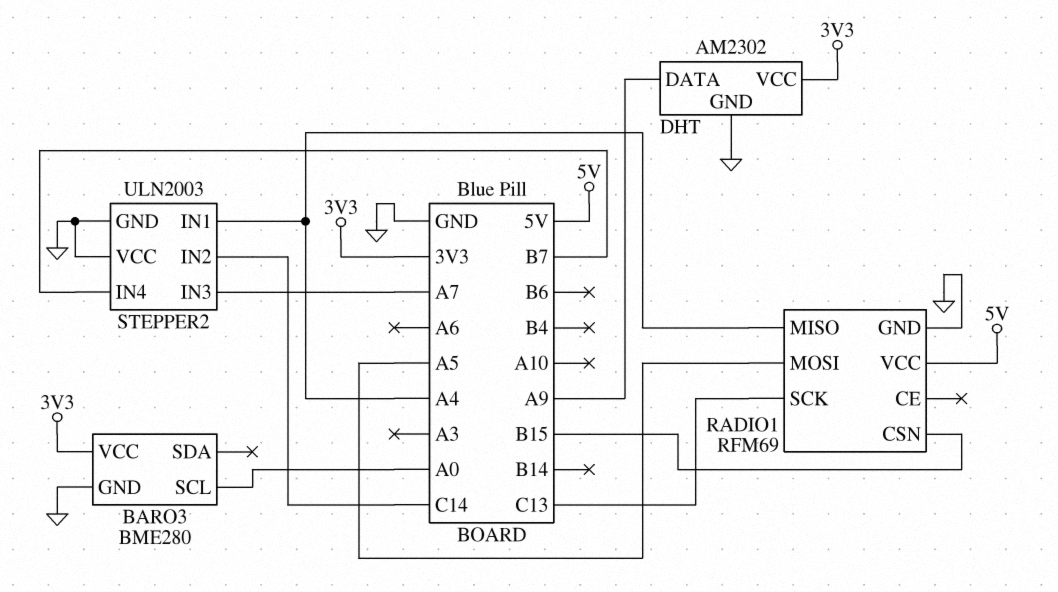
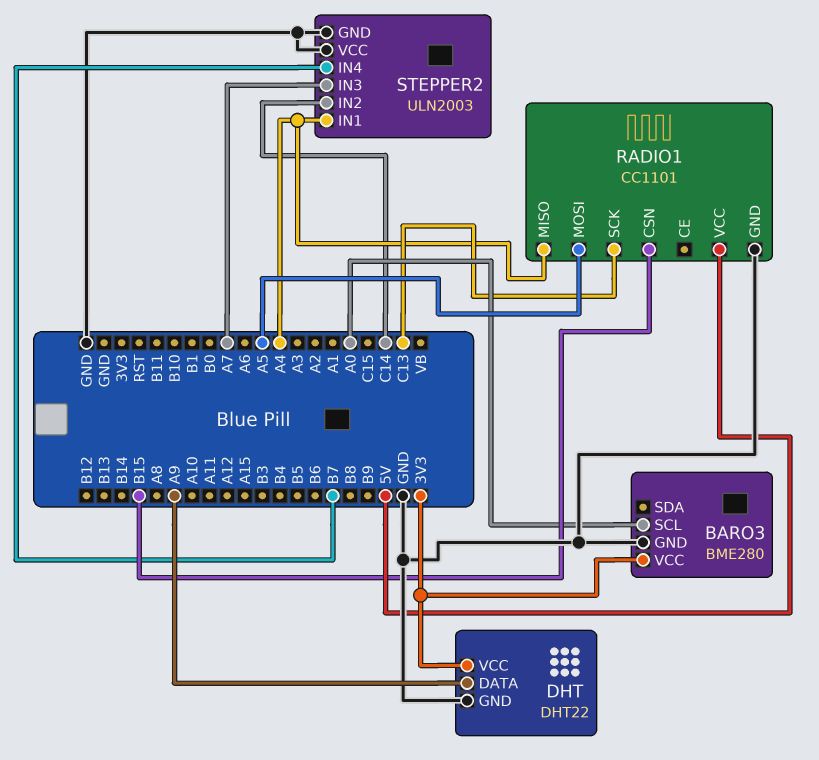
DHT: AM2302 -> DHT22
RADIO1: RFM69 -> CC1101

